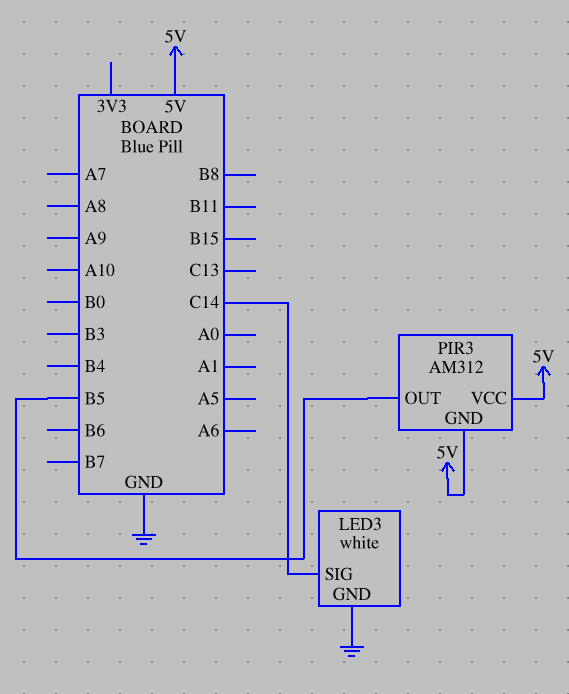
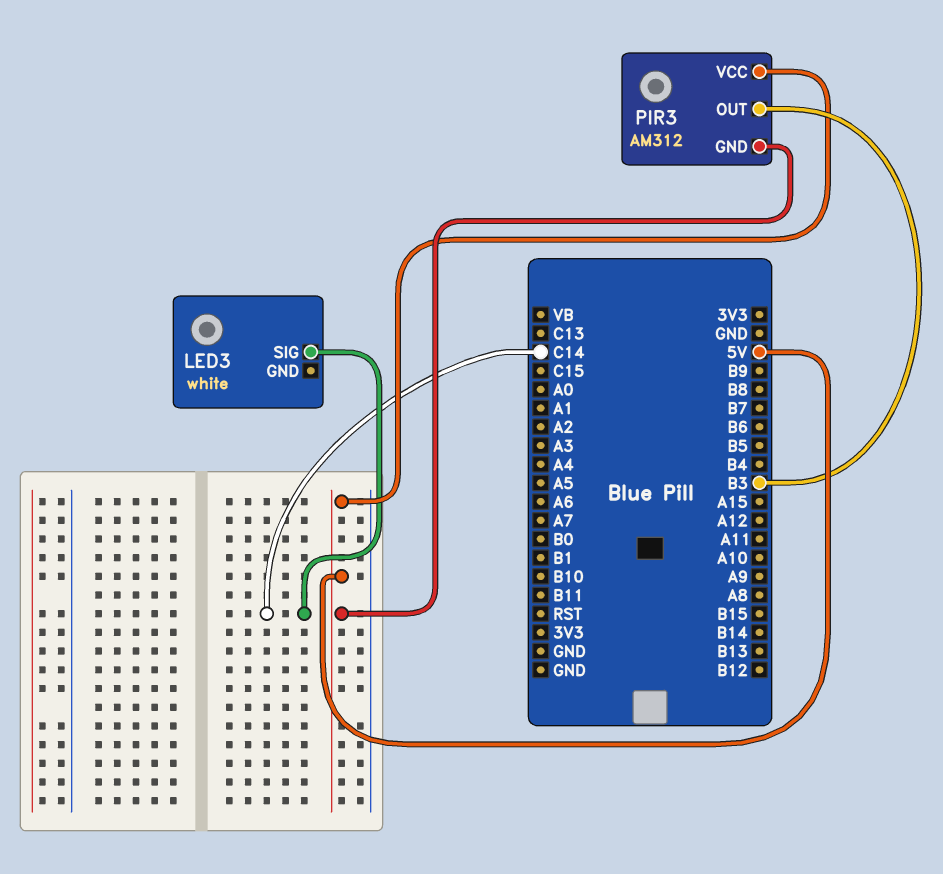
LED3 pin GND: GND -> none
PIR3 pin OUT: B5 -> B3

